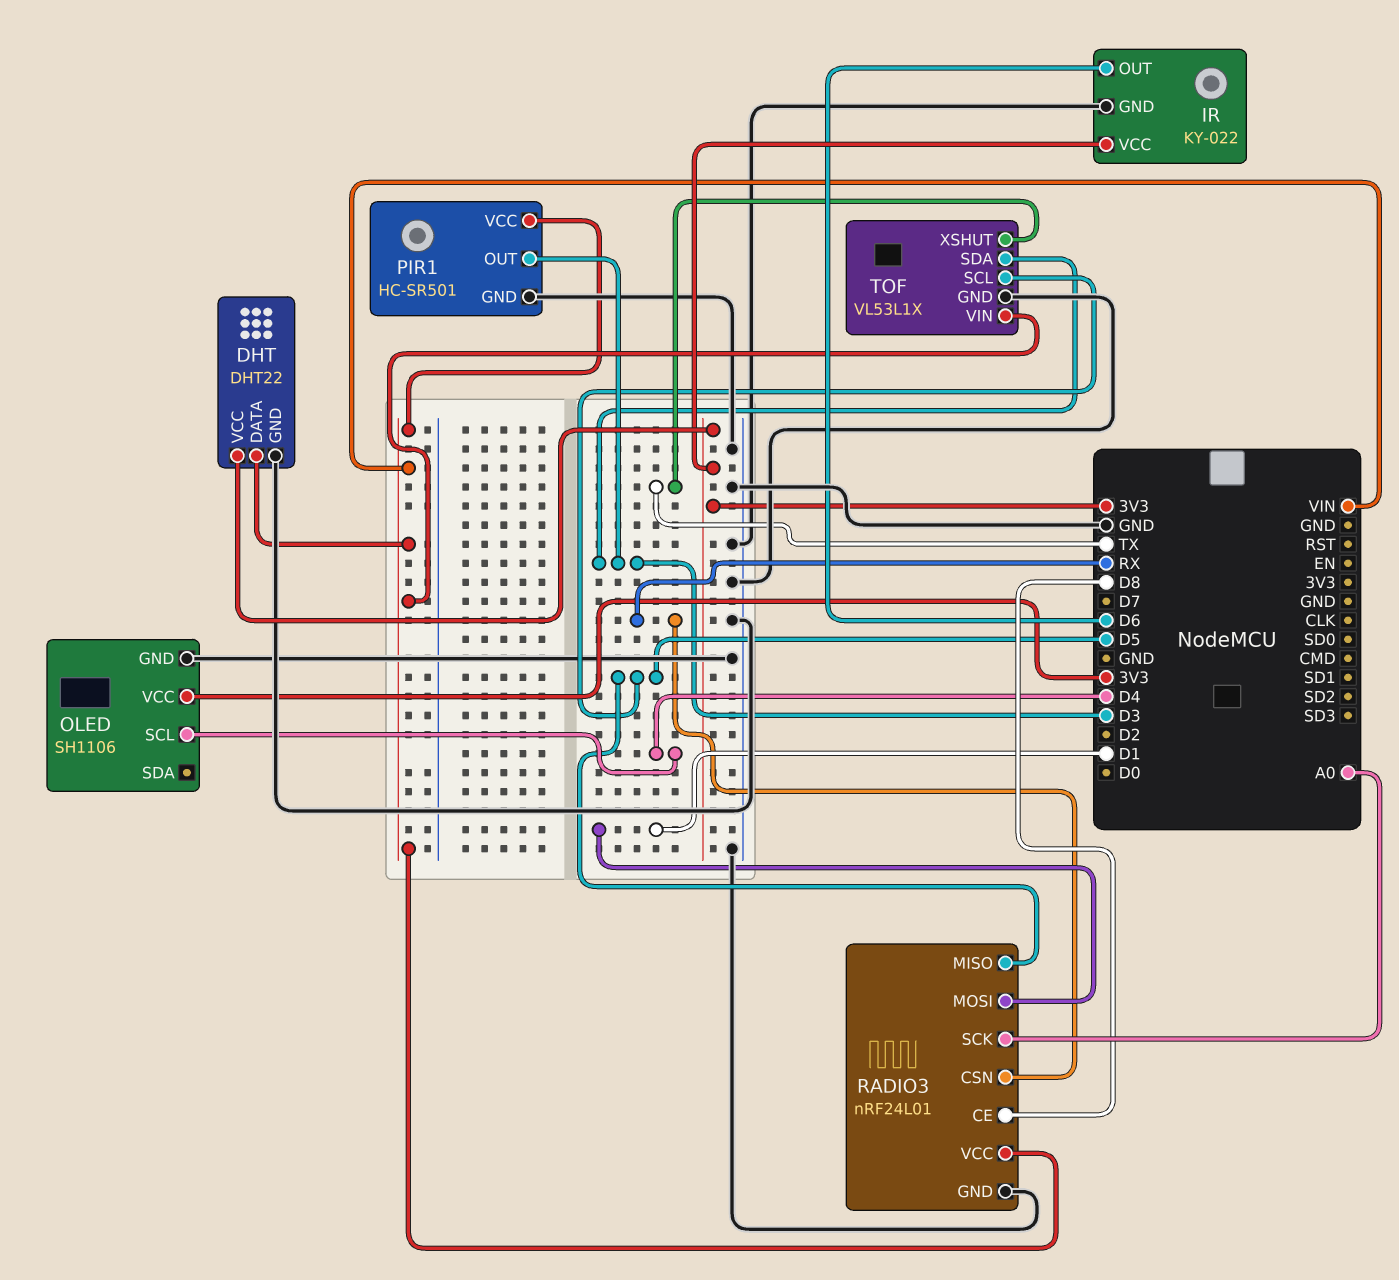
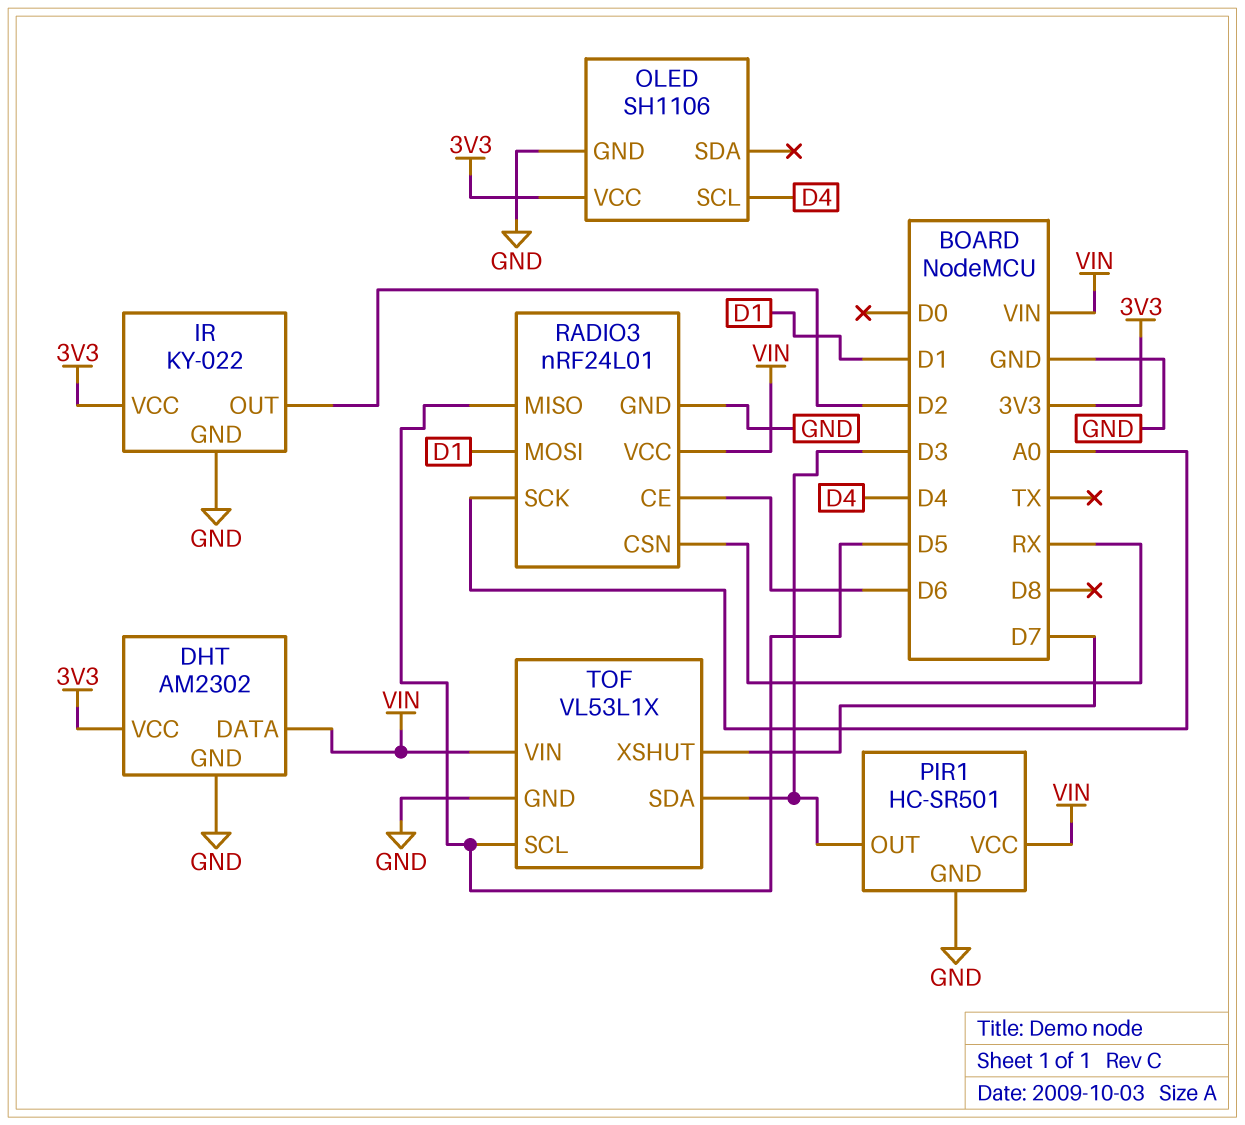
DHT: DHT22 -> AM2302
IR pin OUT: D6 -> D2
RADIO3 pin CE: D8 -> D6
TOF pin XSHUT: TX -> D7

